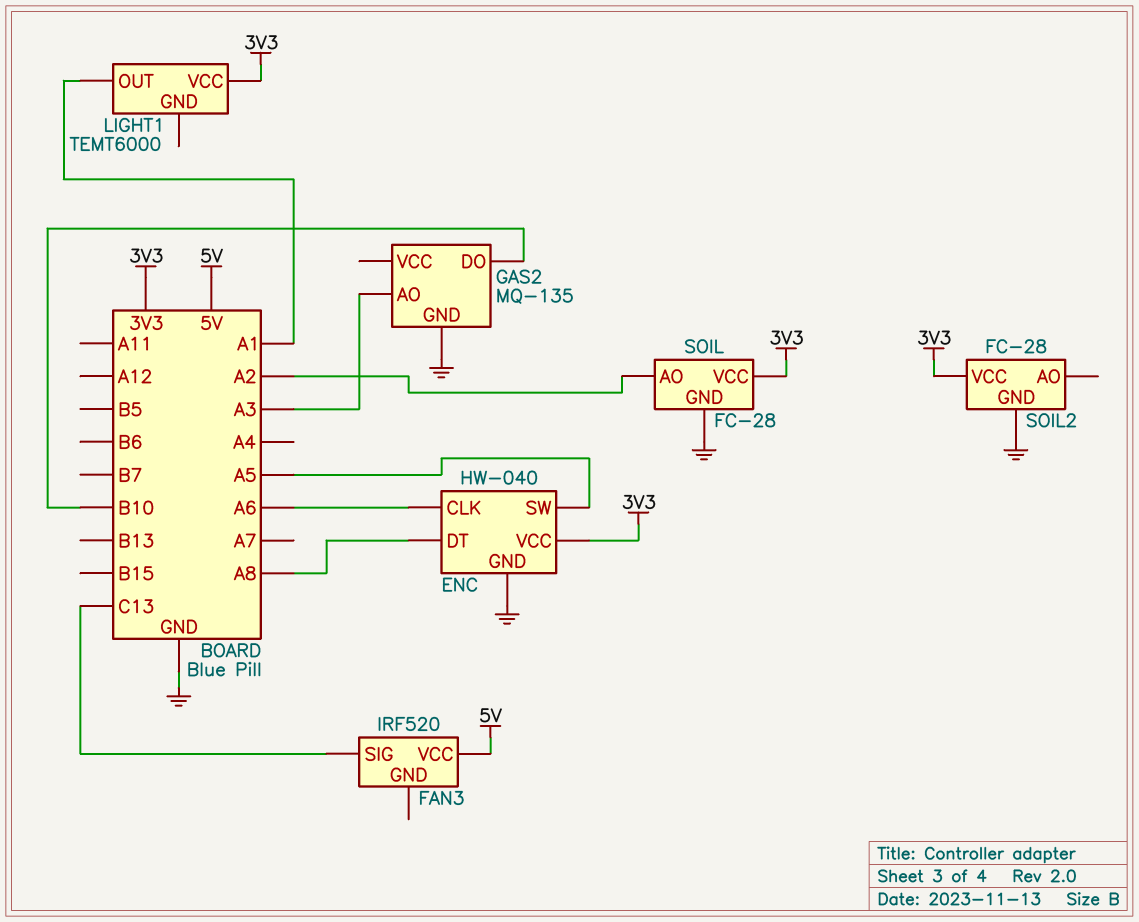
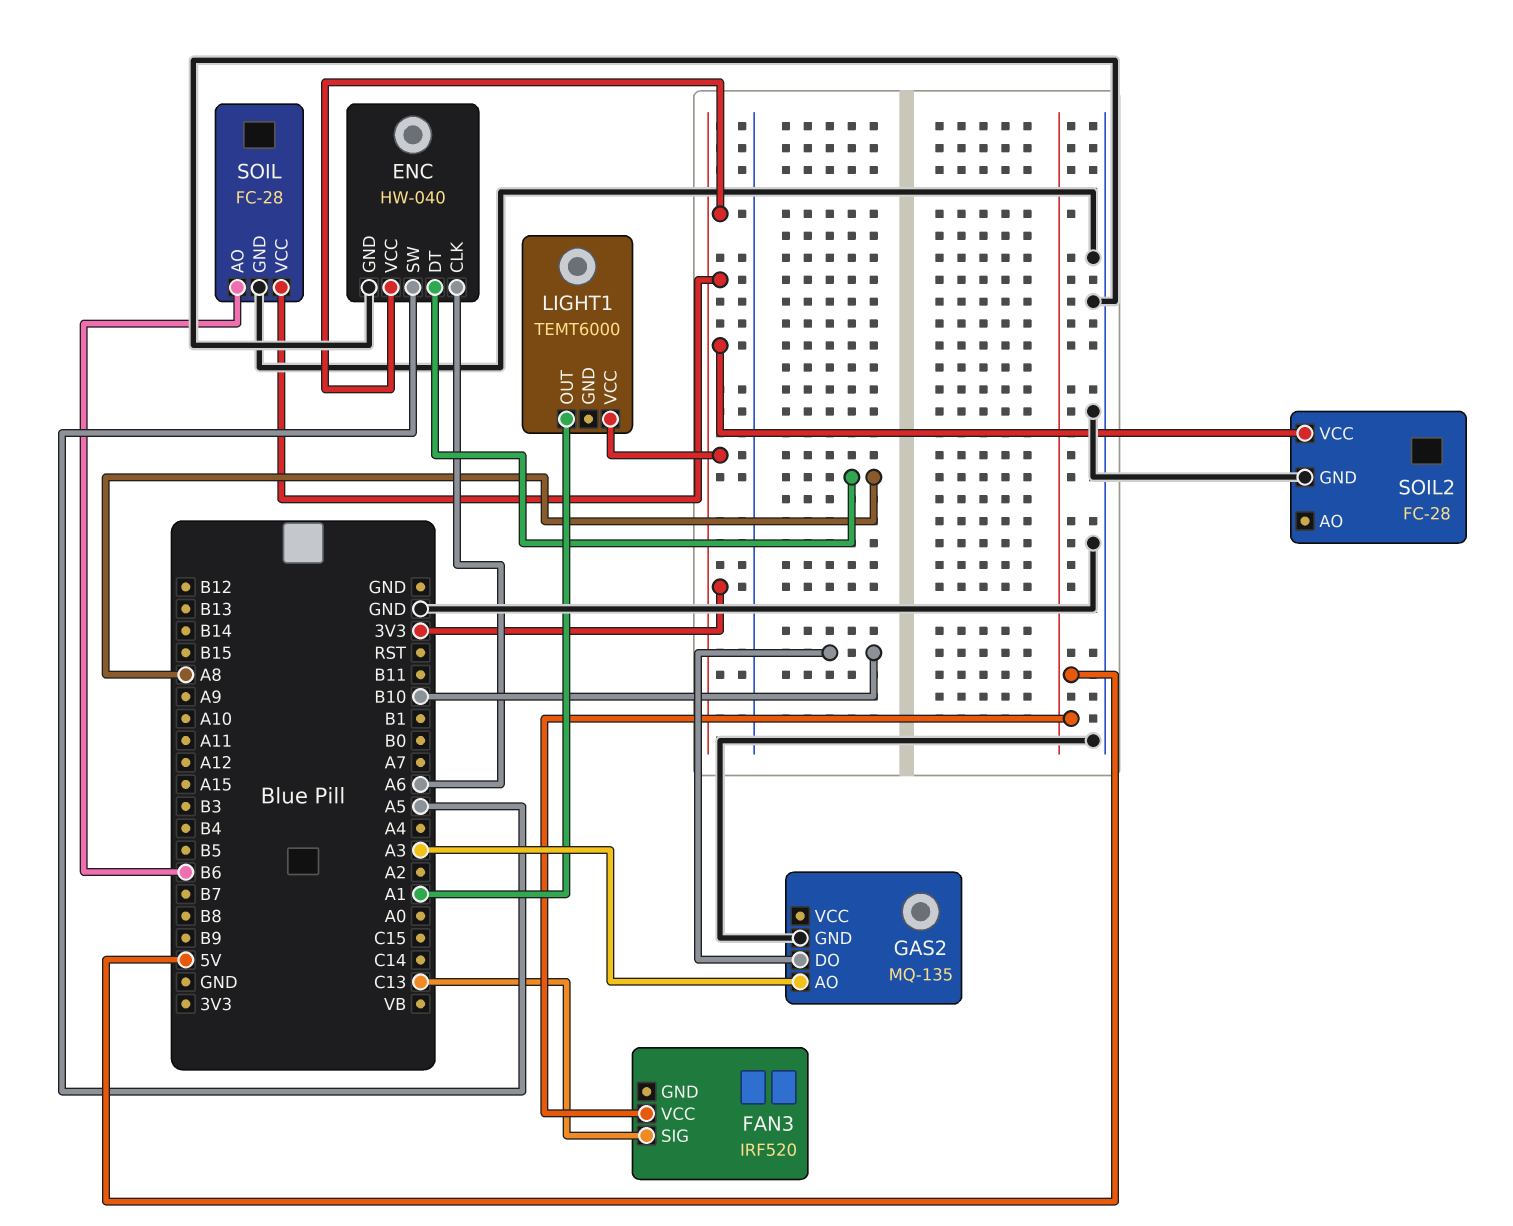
SOIL pin AO: A2 -> B6

